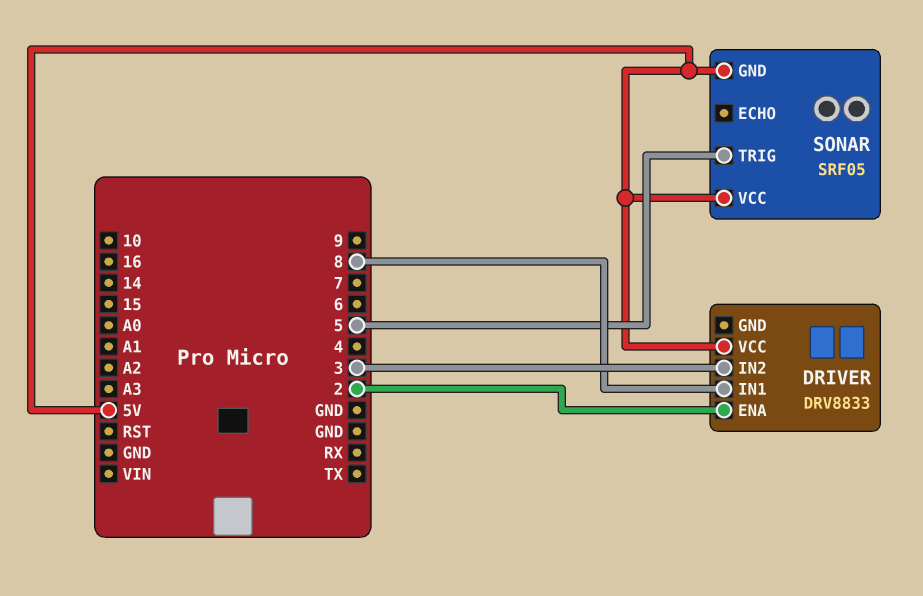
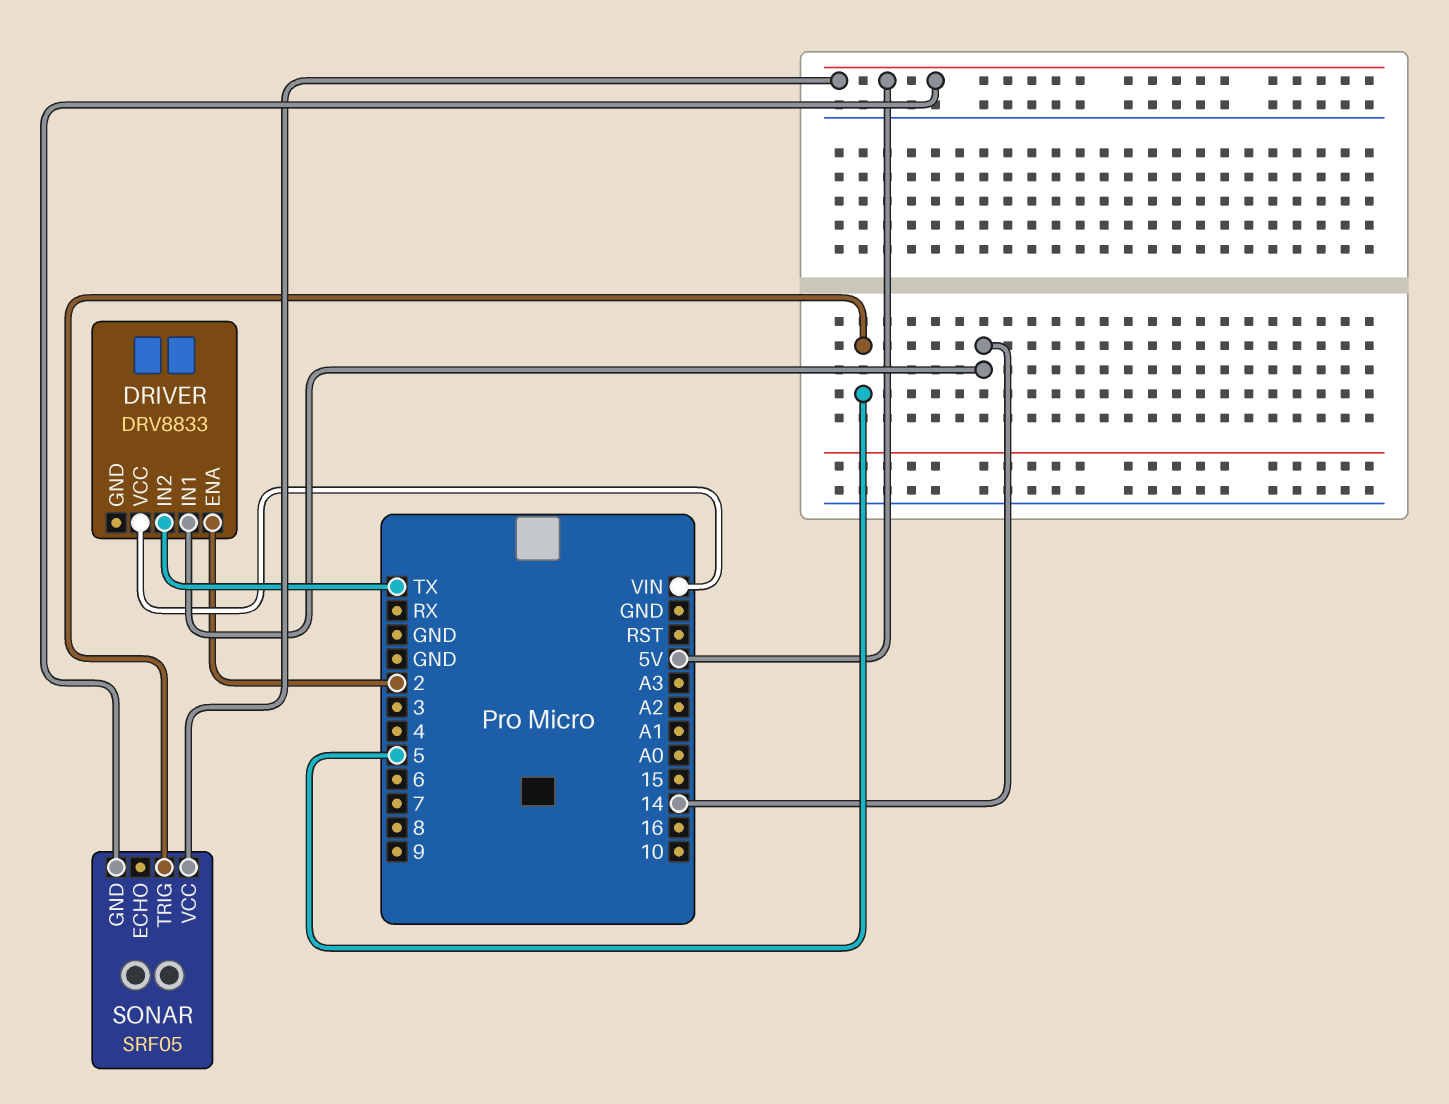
DRIVER pin IN1: 8 -> 14
DRIVER pin IN2: 3 -> TX
DRIVER pin VCC: 5V -> VIN

